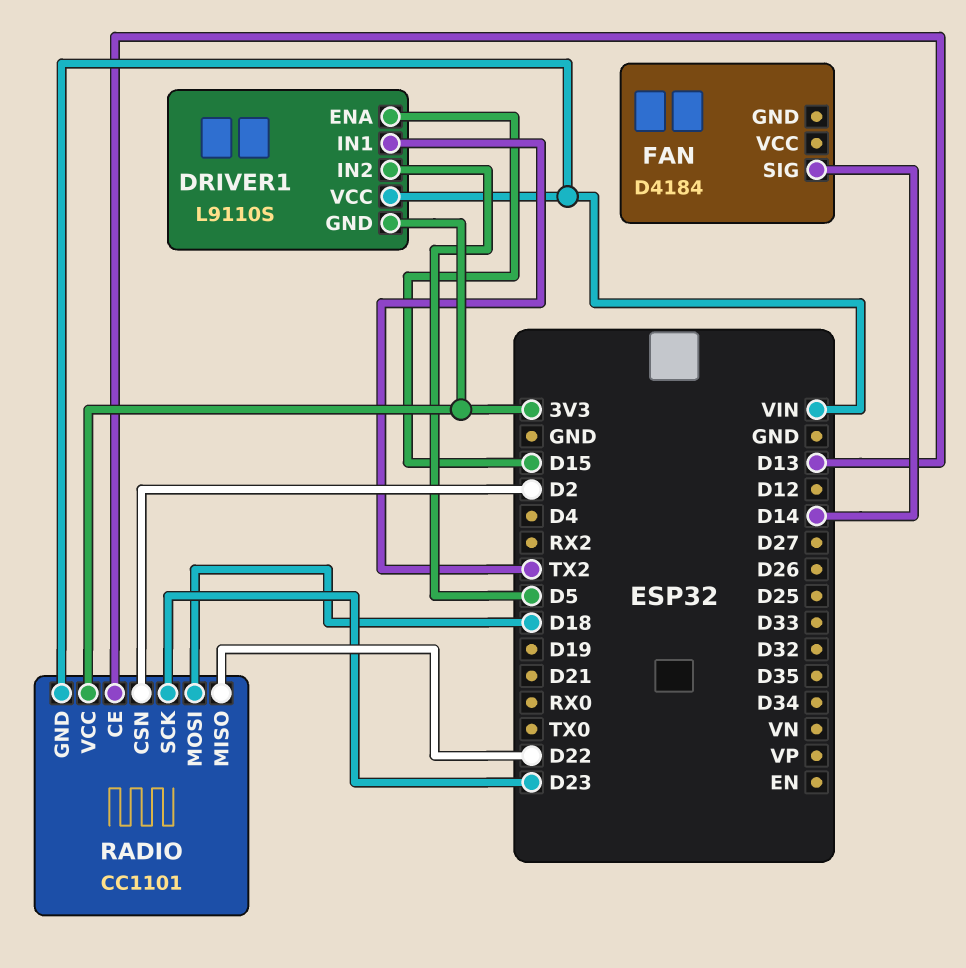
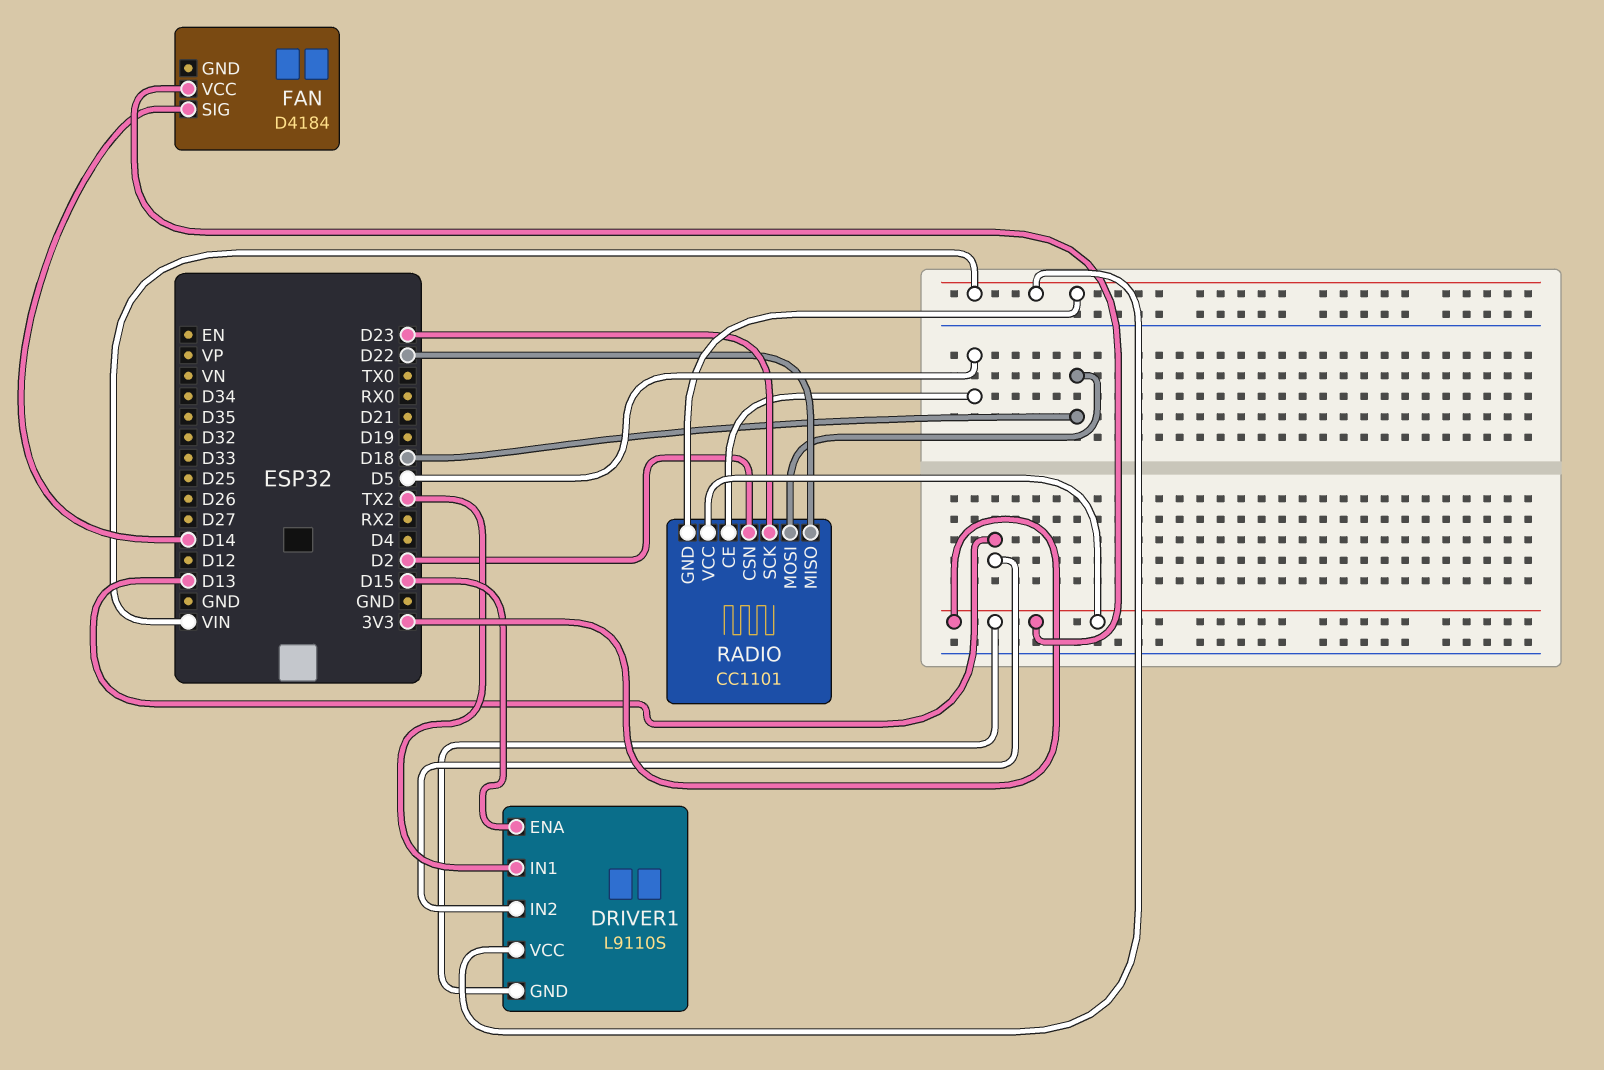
DRIVER1 pin IN2: D5 -> D13
FAN pin VCC: none -> 3V3
RADIO pin CE: D13 -> D5

